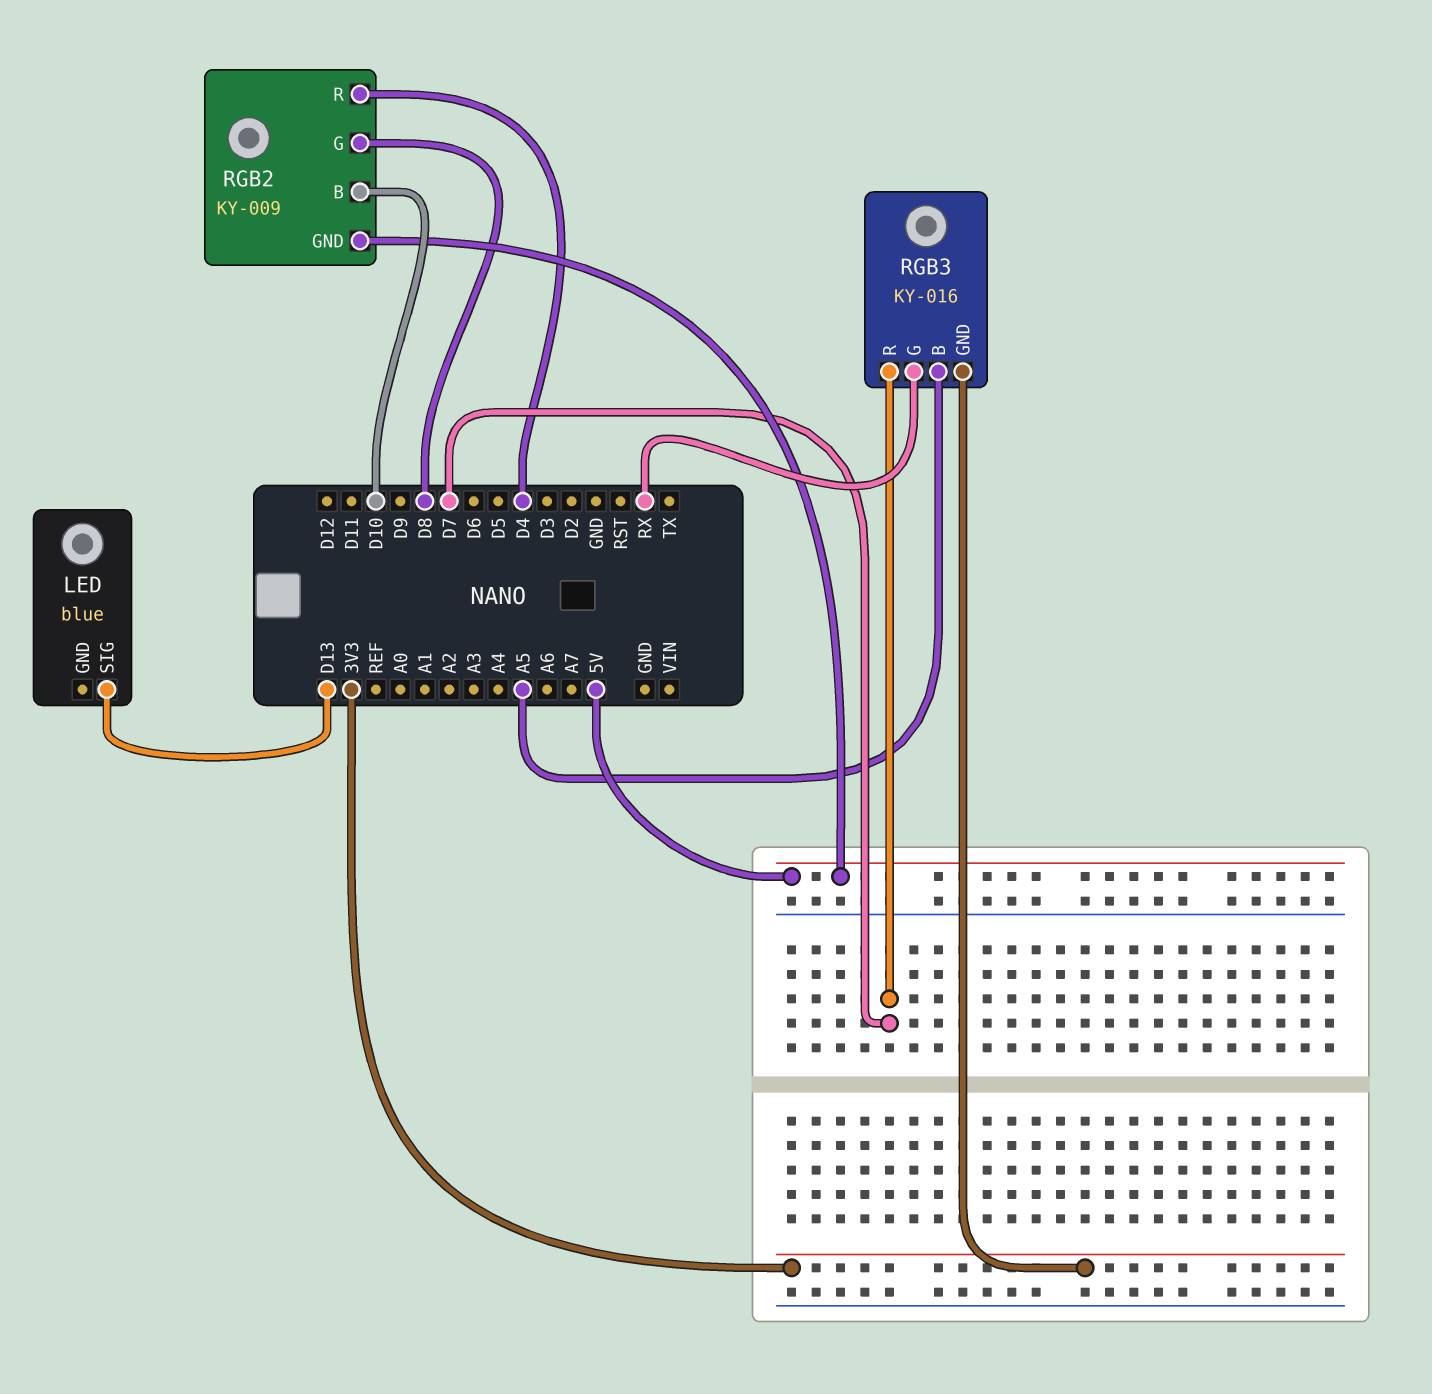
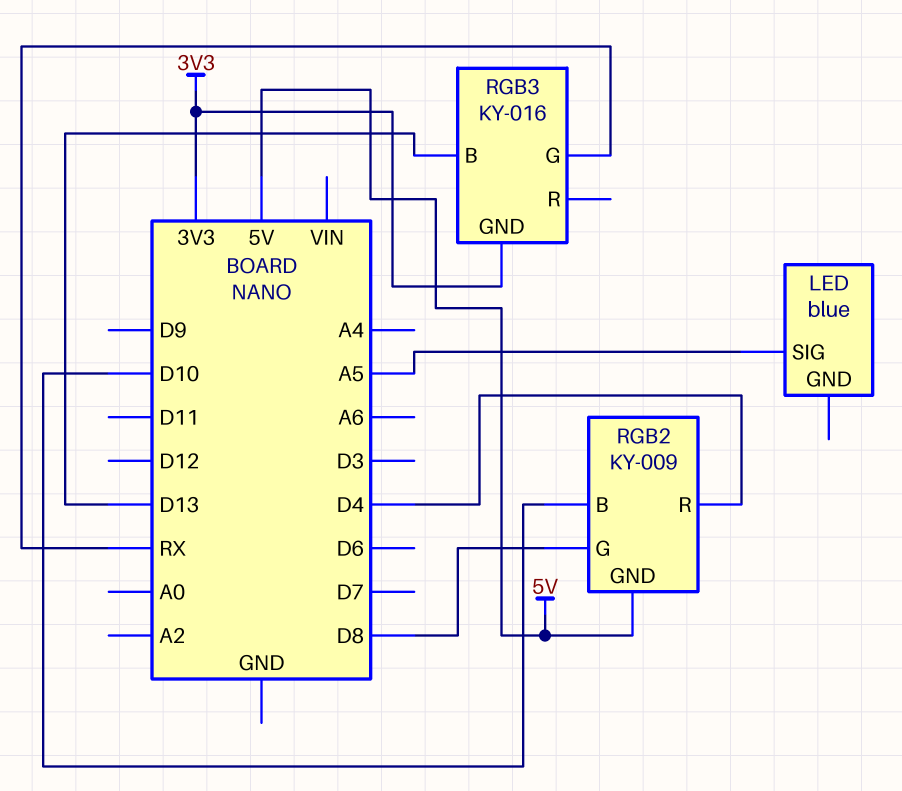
LED pin SIG: D13 -> A5
RGB3 pin B: A5 -> D13
RGB3 pin R: D7 -> none

